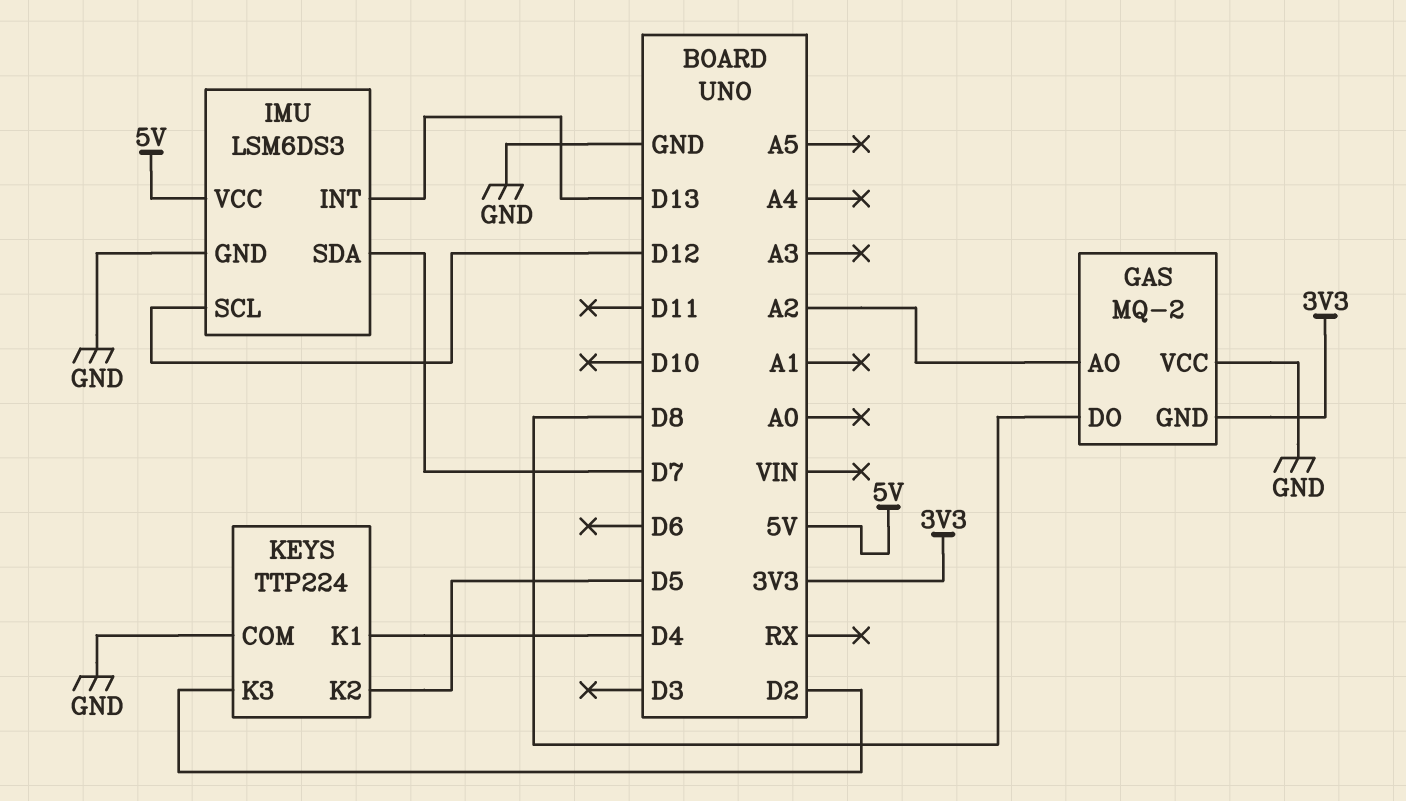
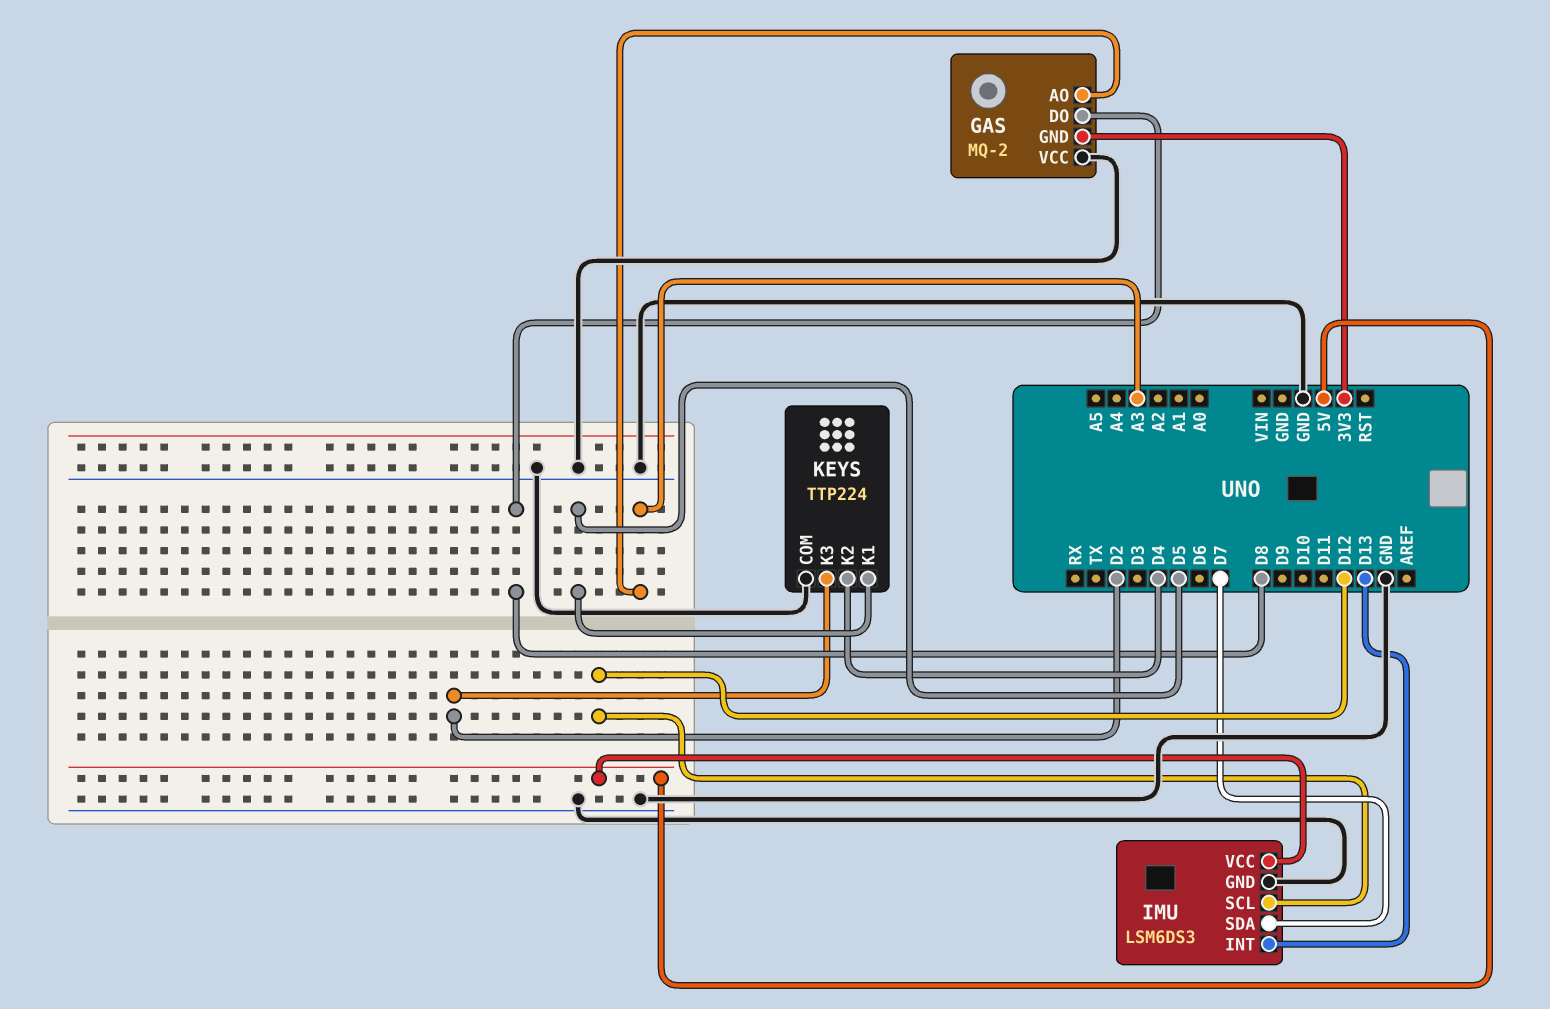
GAS pin AO: A2 -> A3
KEYS pin K1: D4 -> D5
KEYS pin K2: D5 -> D4

